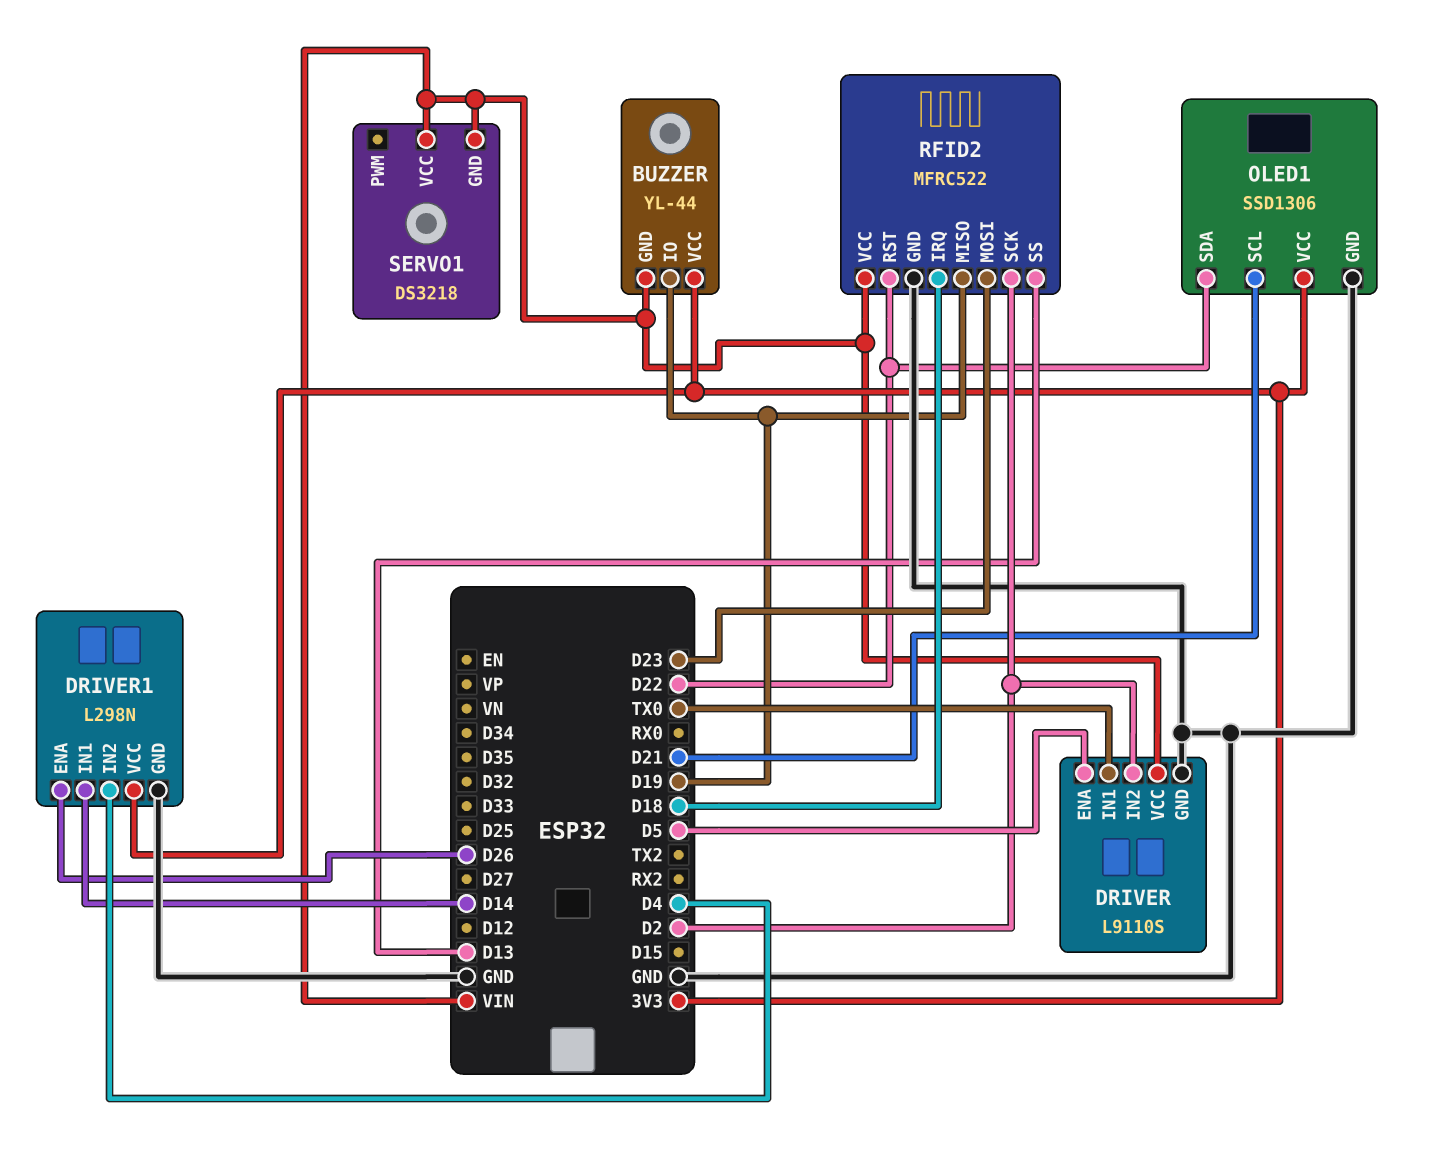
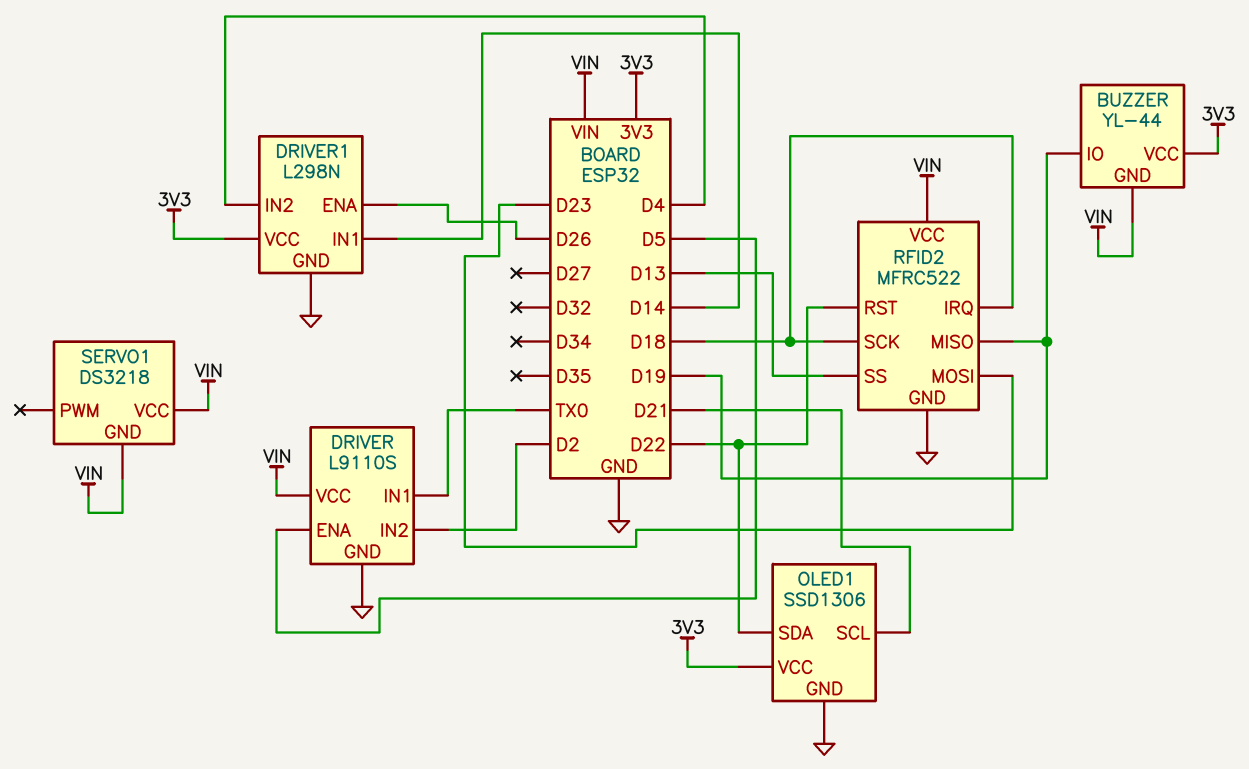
RFID2 pin SCK: D2 -> D18

